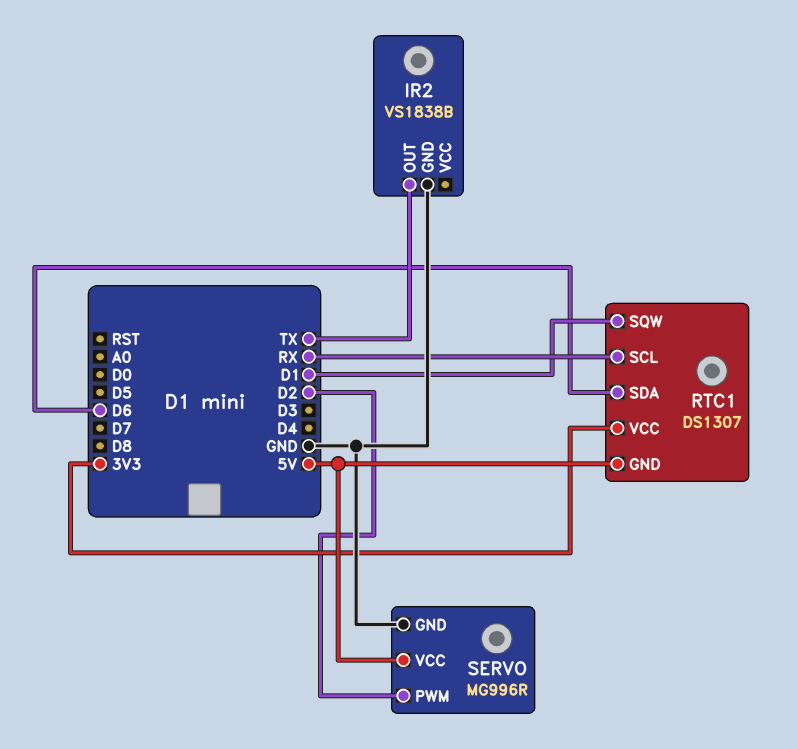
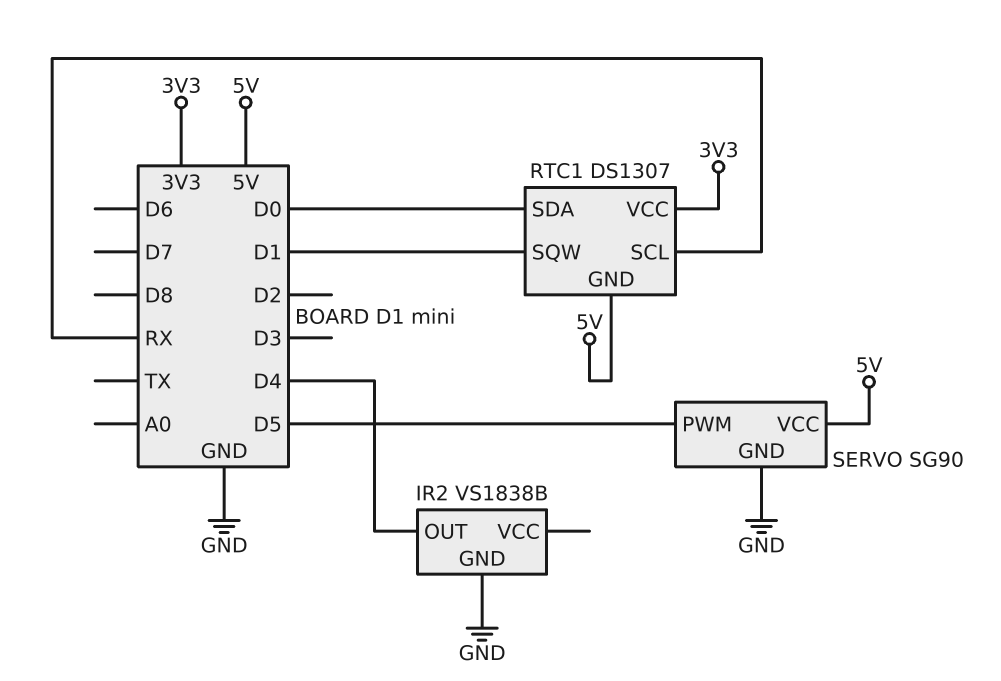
IR2 pin OUT: TX -> D4
RTC1 pin SDA: D6 -> D0
SERVO: MG996R -> SG90
SERVO pin PWM: D2 -> D5

